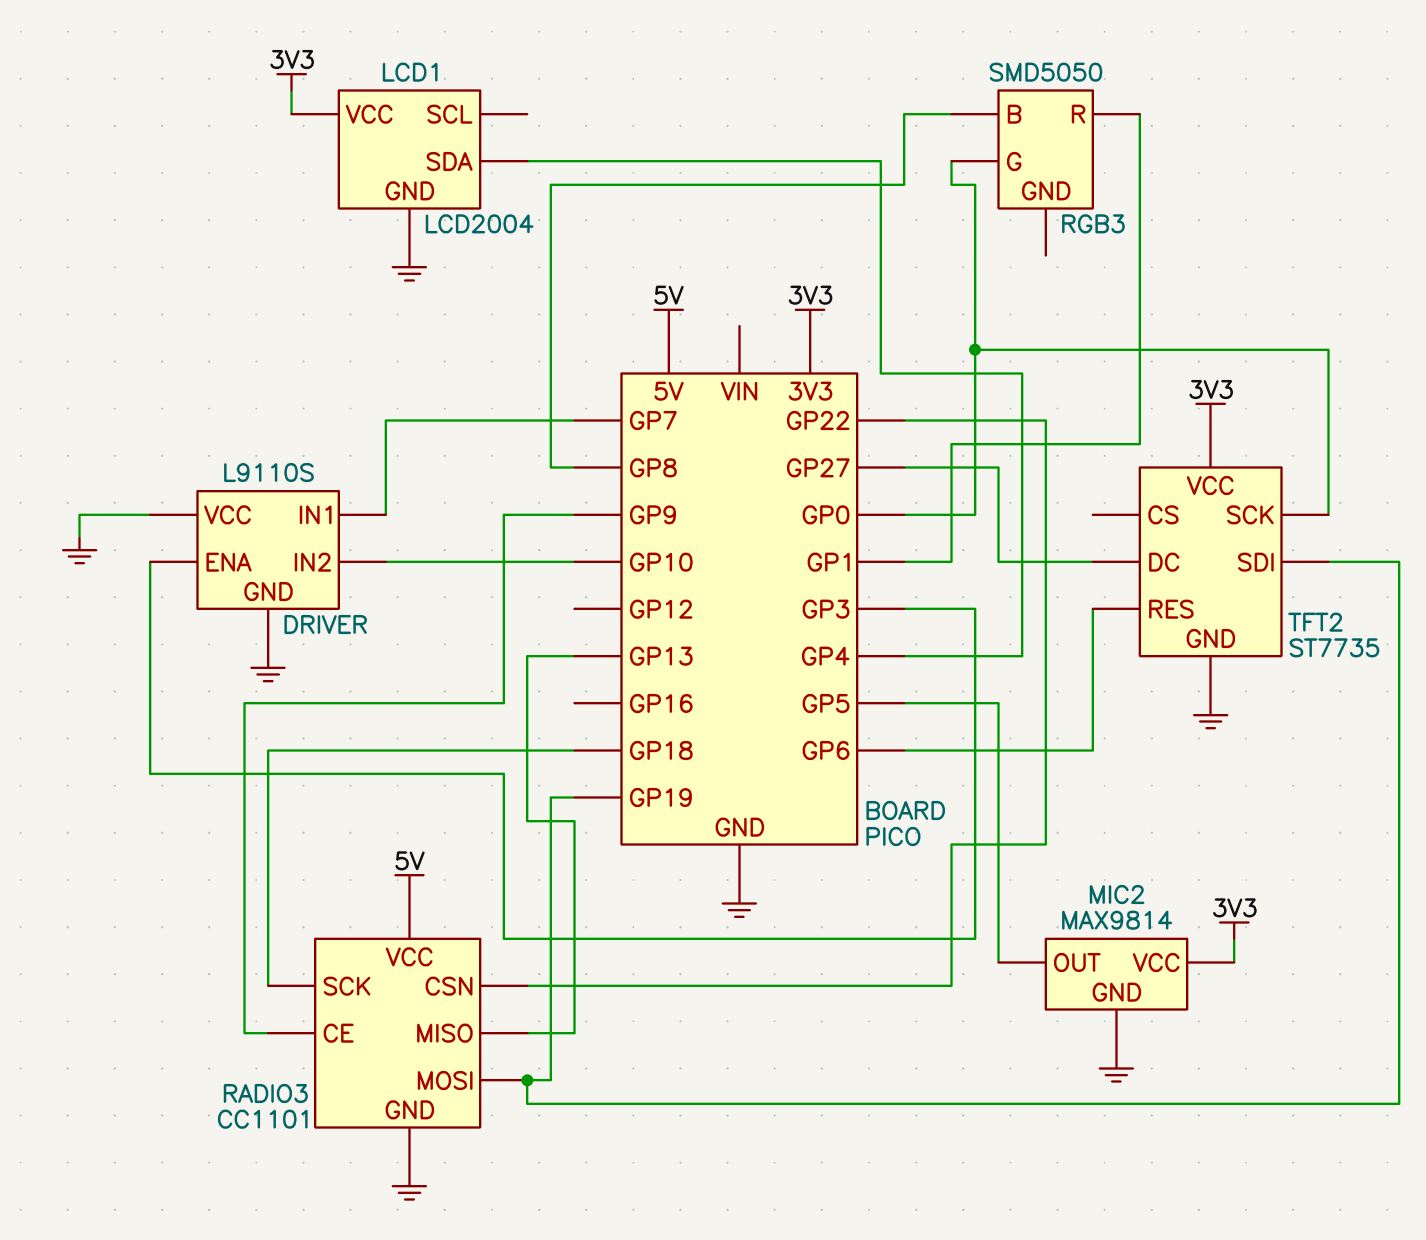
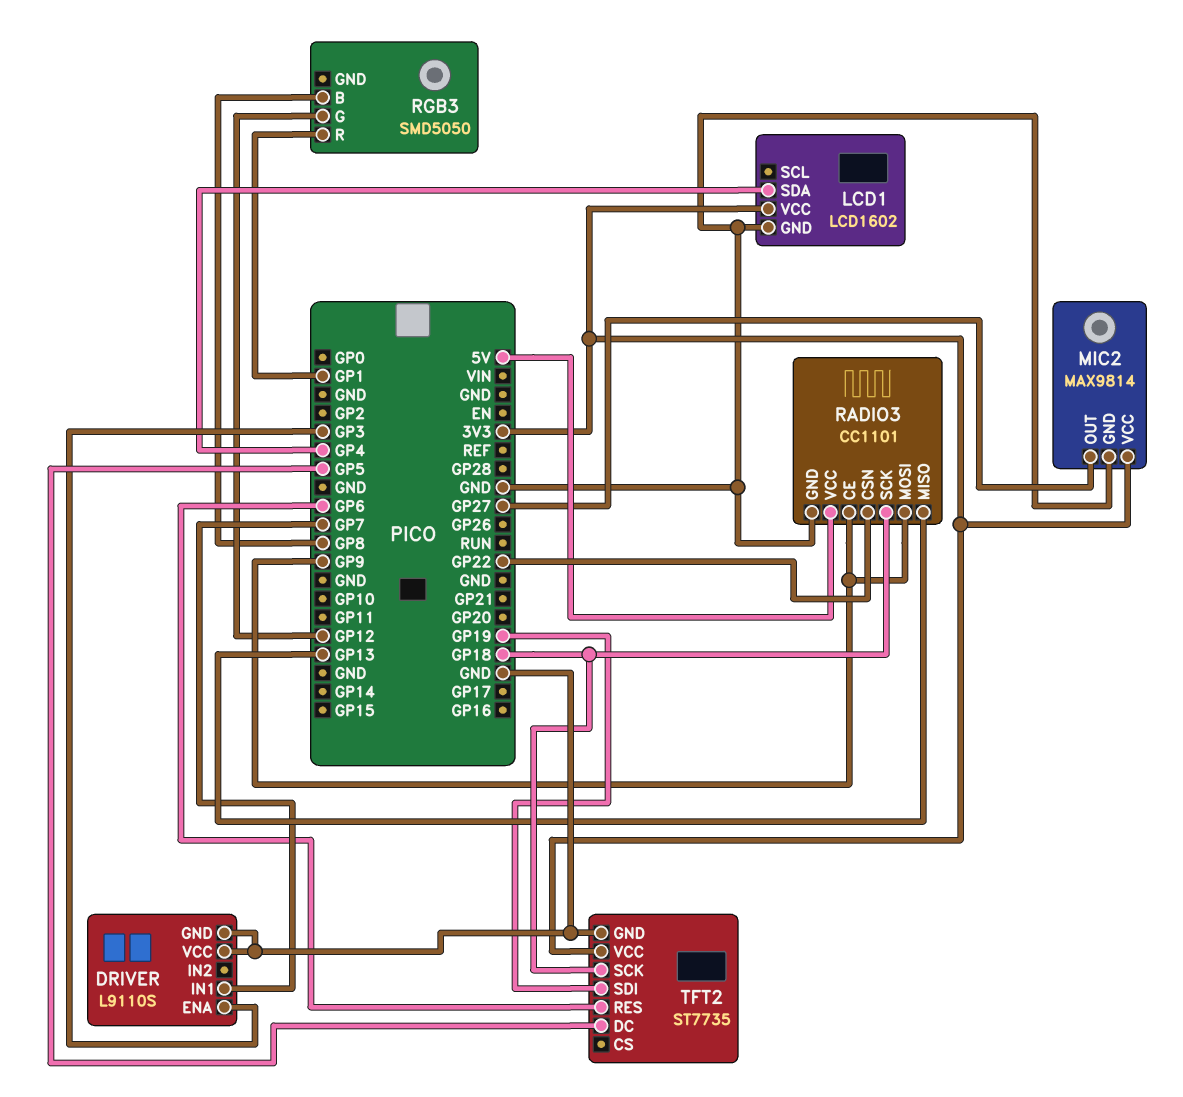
DRIVER pin IN2: GP10 -> none
LCD1: LCD2004 -> LCD1602
MIC2 pin OUT: GP5 -> GP27
RADIO3 pin MOSI: GP19 -> GP9
RGB3 pin G: GP0 -> GP12
TFT2 pin DC: GP27 -> GP5
TFT2 pin SCK: GP0 -> GP18

